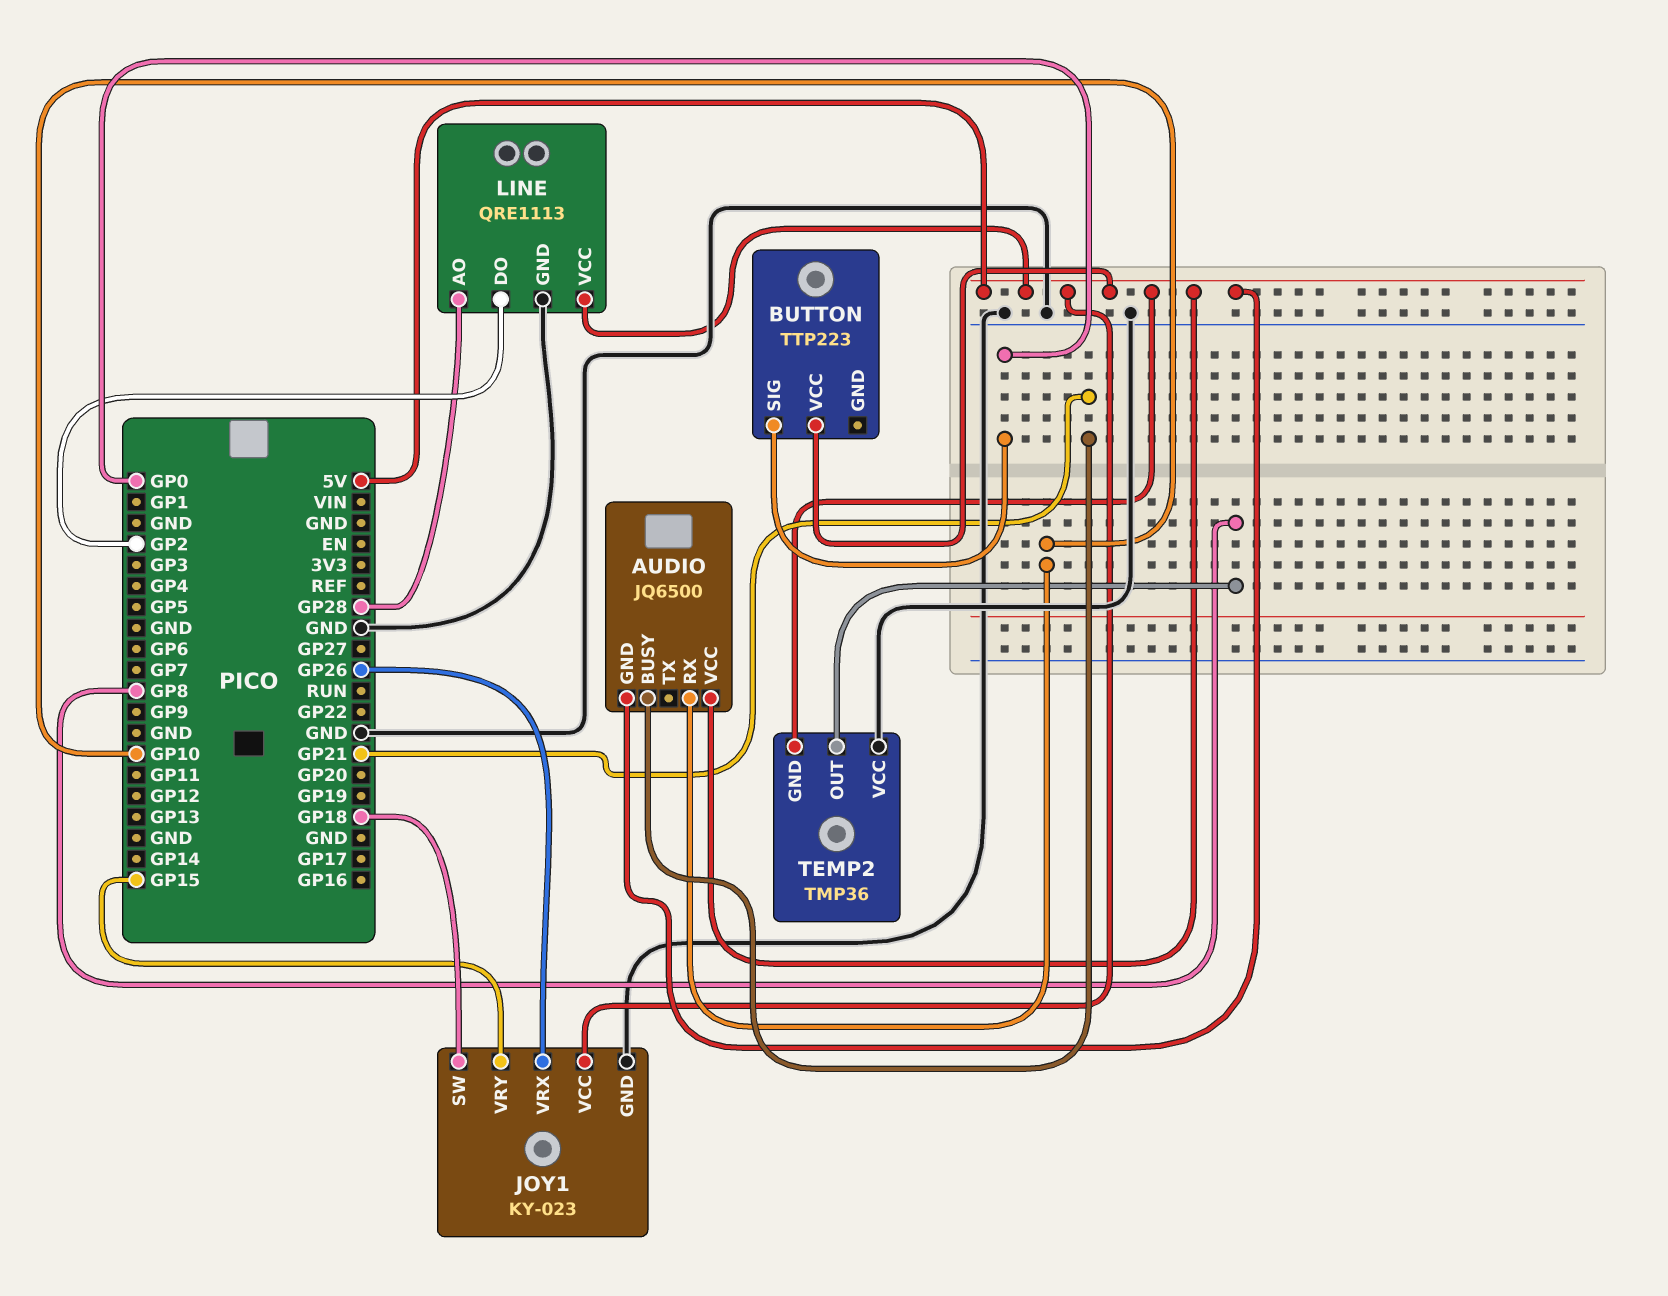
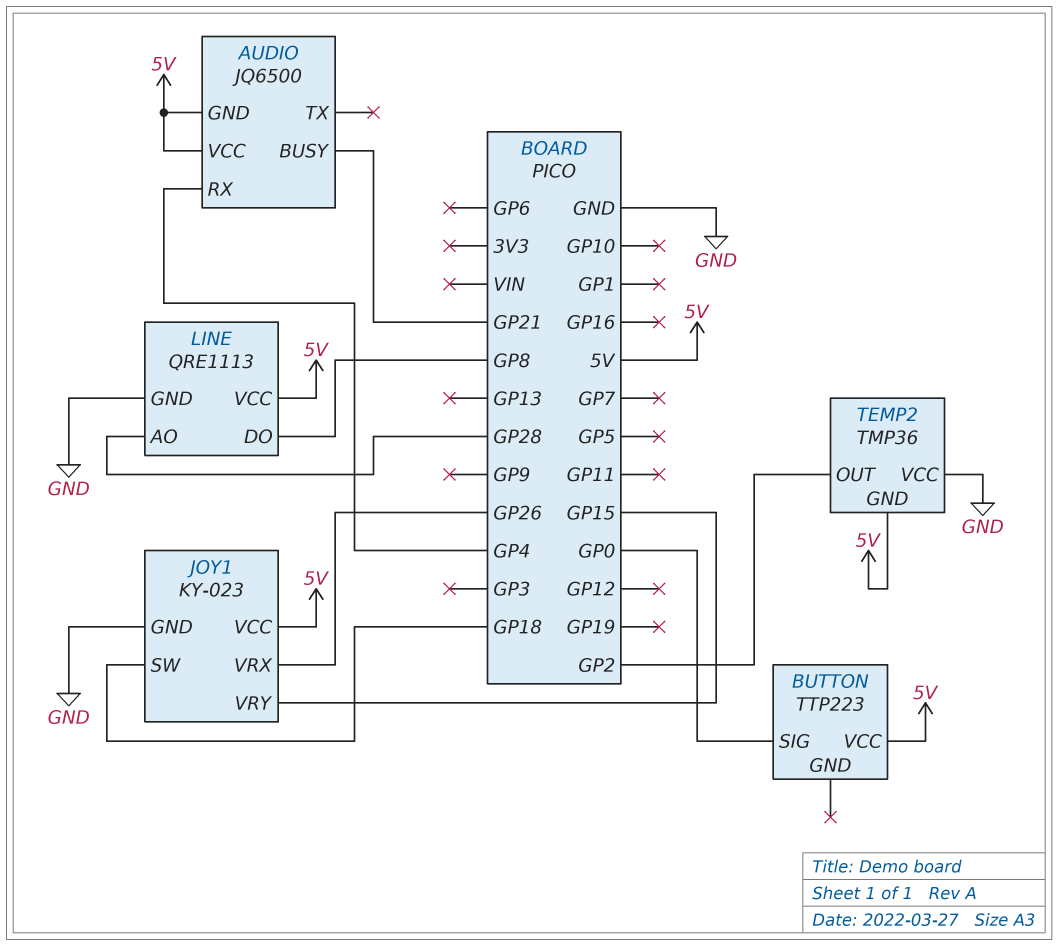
AUDIO pin RX: GP10 -> GP4
LINE pin DO: GP2 -> GP8
TEMP2 pin OUT: GP8 -> GP2

